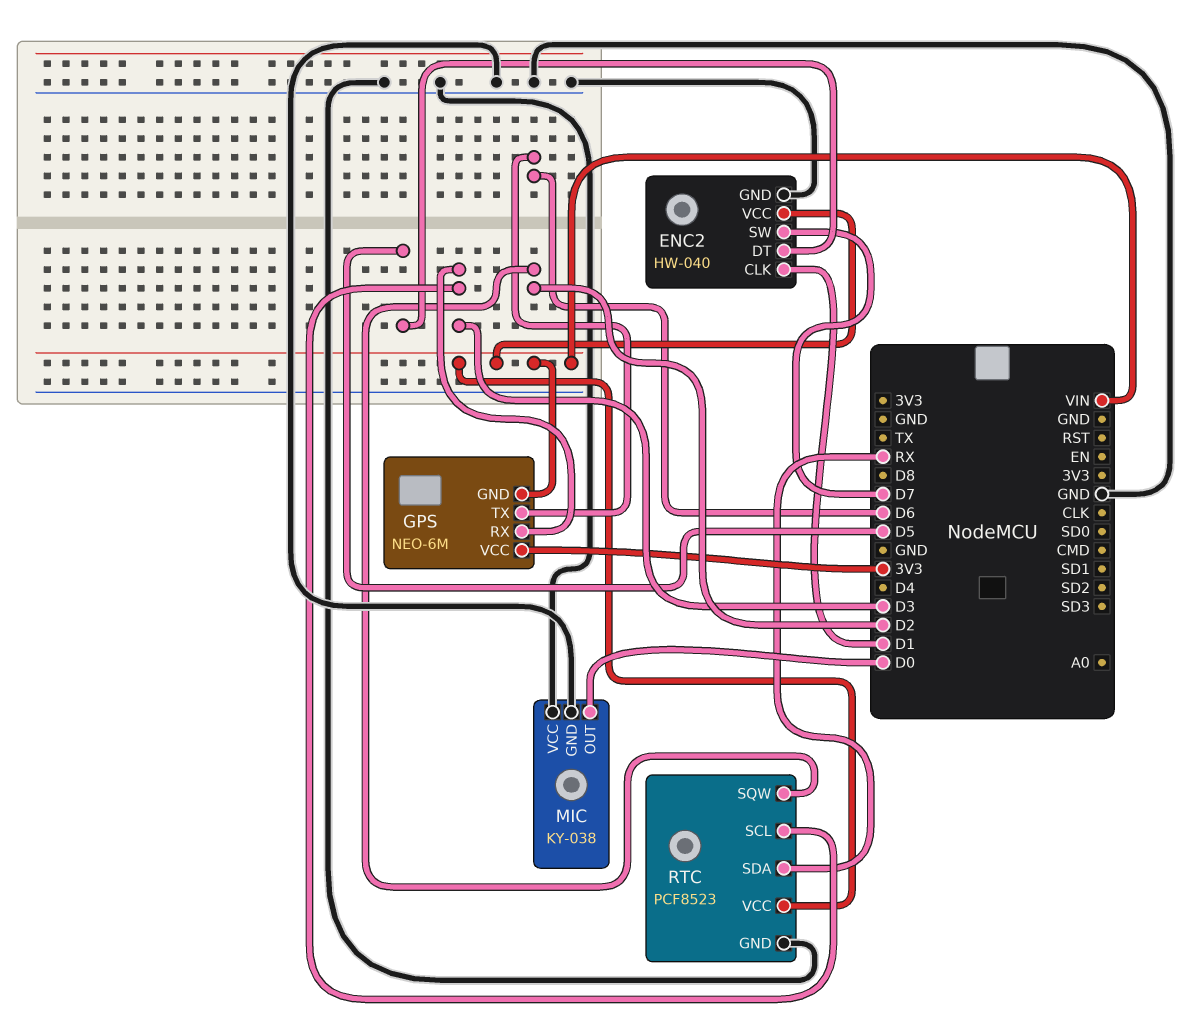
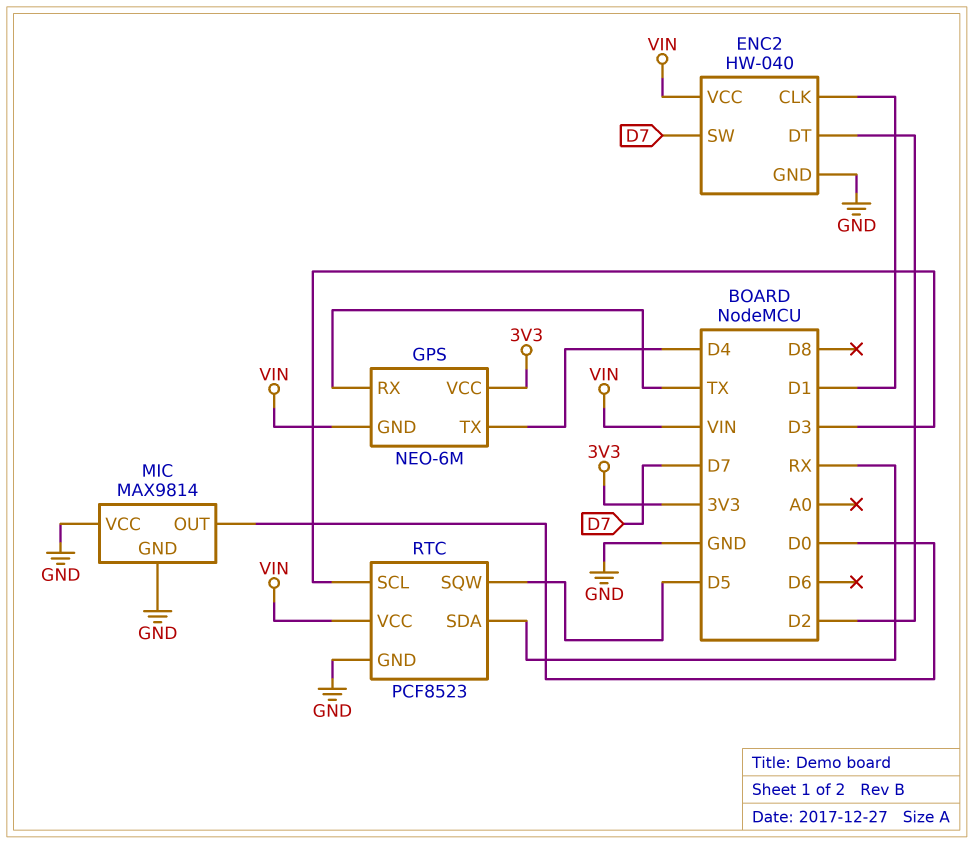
ENC2 pin DT: D5 -> D2
GPS pin RX: D3 -> TX
GPS pin TX: D6 -> D4
MIC: KY-038 -> MAX9814
RTC pin SQW: D2 -> D5

